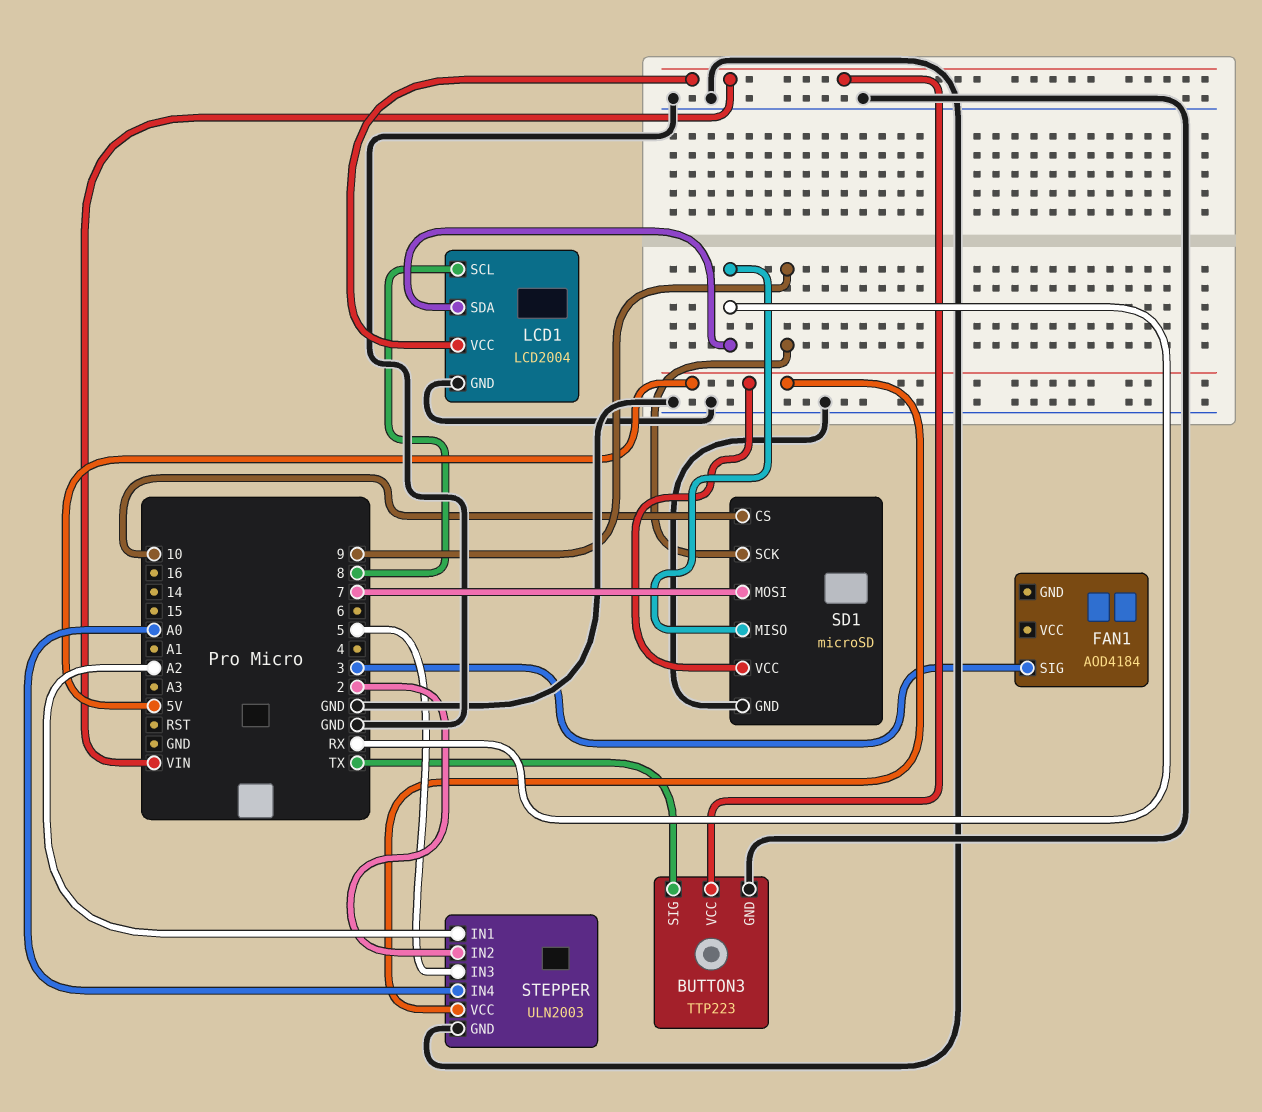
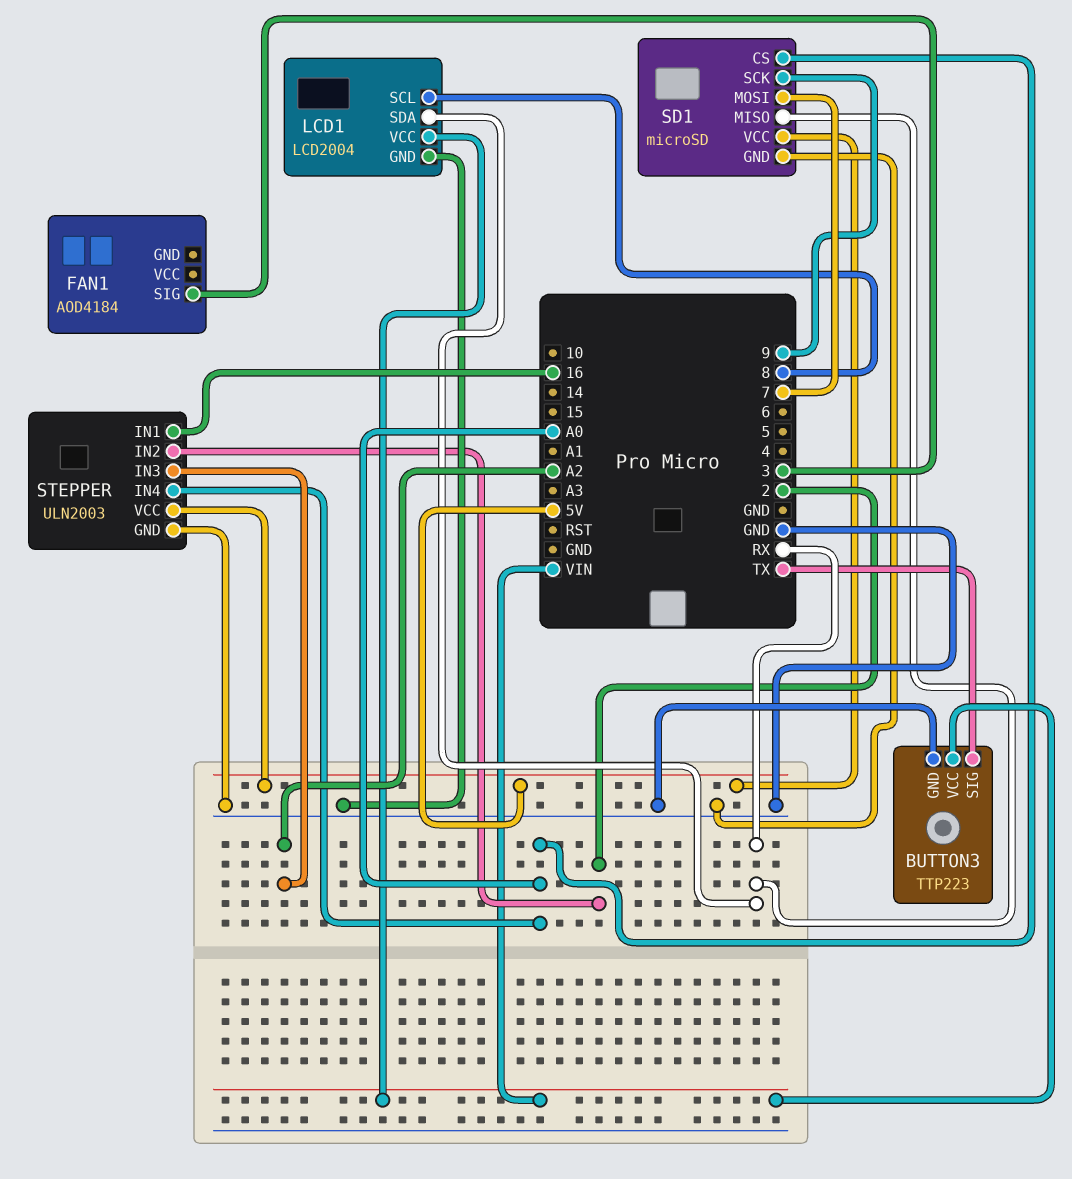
SD1 pin CS: 10 -> A0
STEPPER pin IN1: A2 -> 16
STEPPER pin IN3: 5 -> A2

